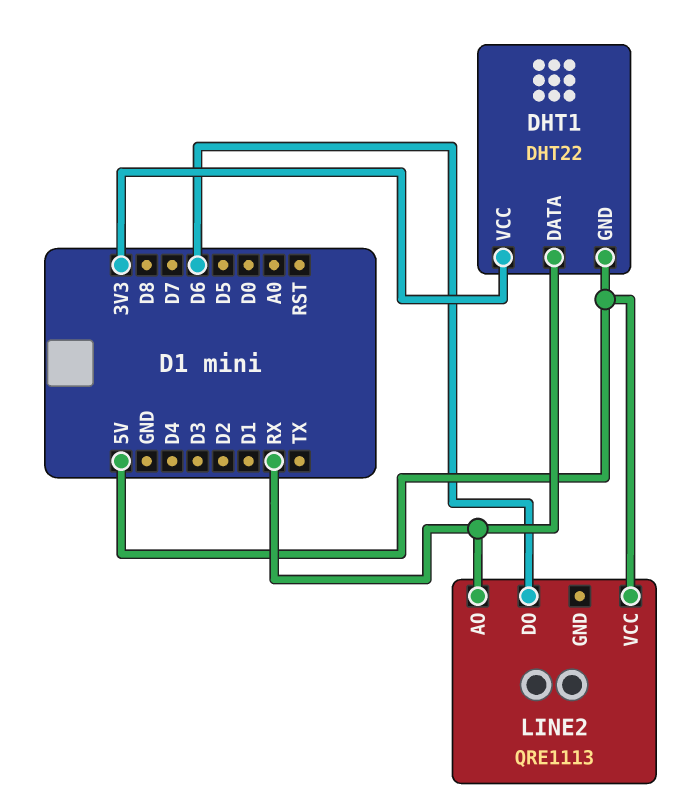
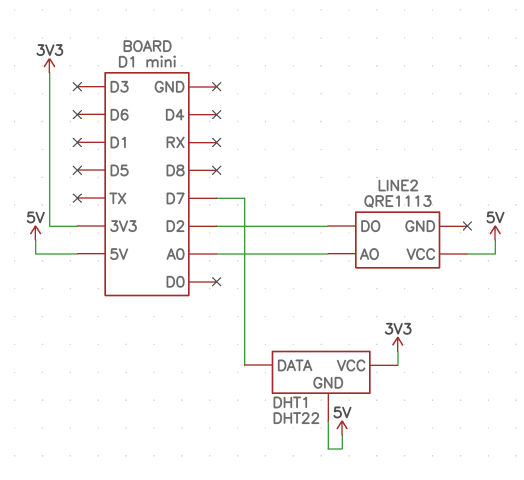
DHT1 pin DATA: RX -> D7
LINE2 pin AO: RX -> A0
LINE2 pin DO: D6 -> D2

